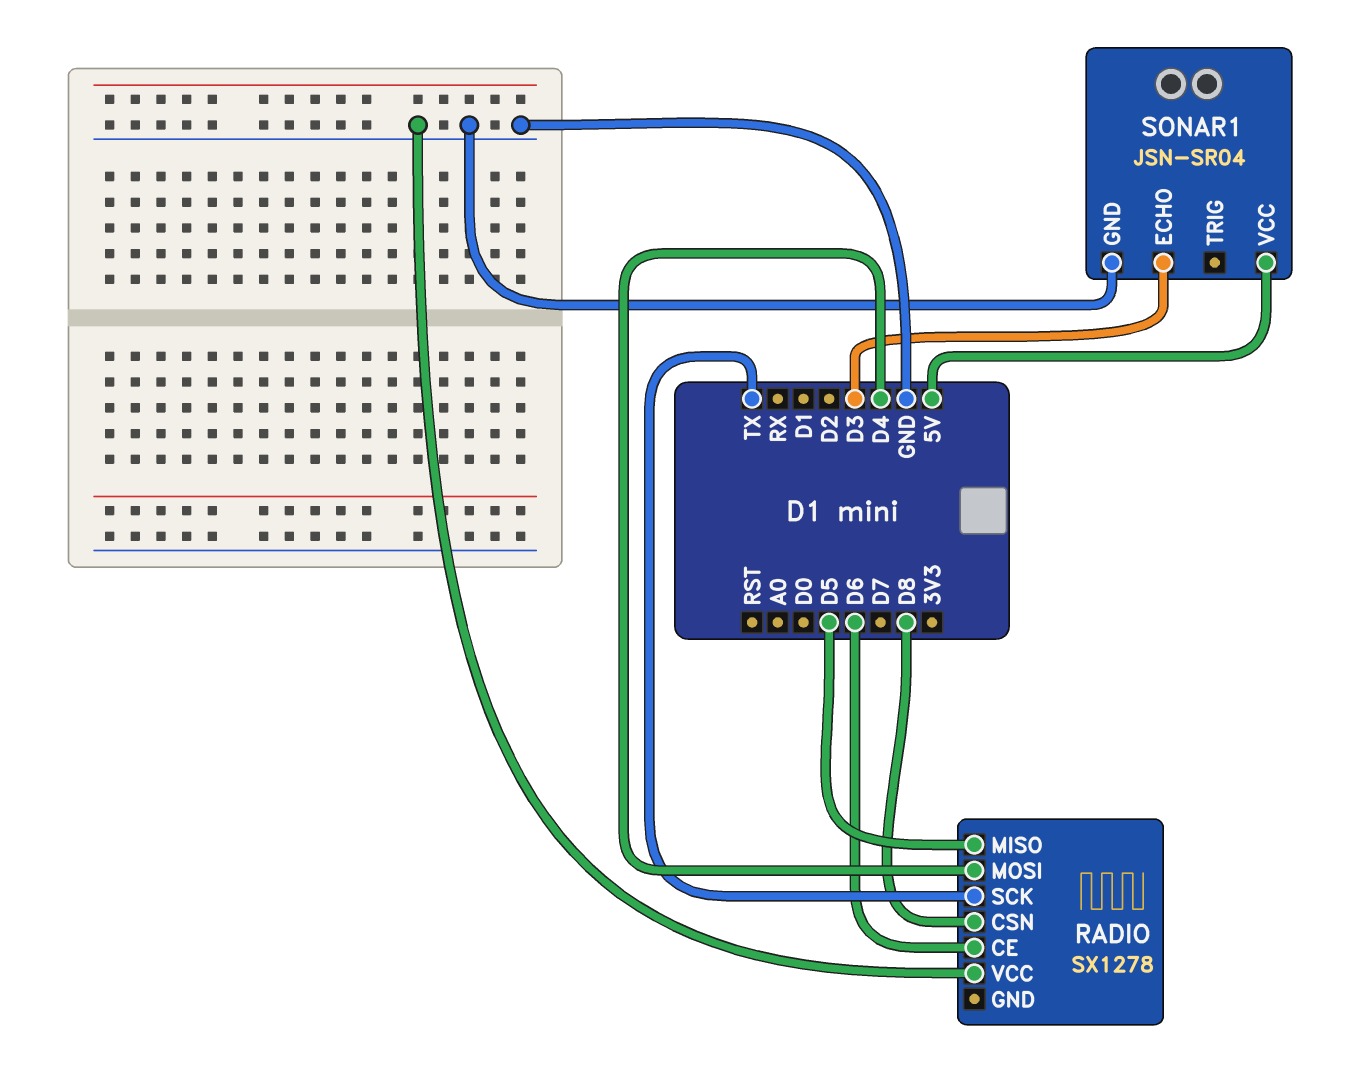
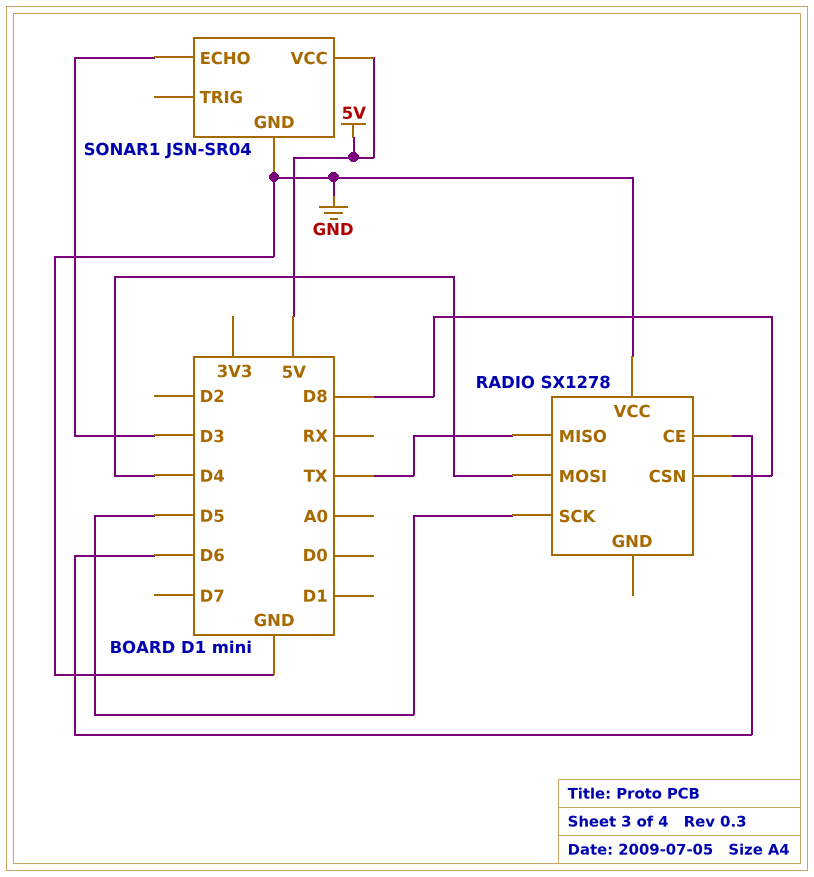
RADIO pin MISO: D5 -> TX
RADIO pin SCK: TX -> D5

